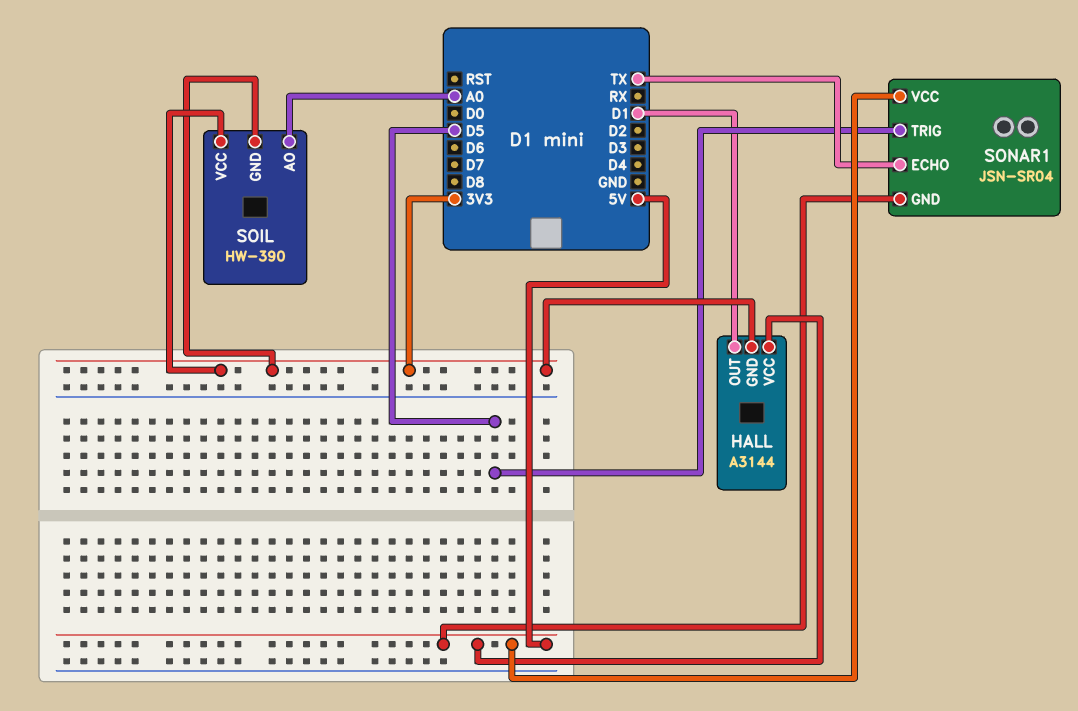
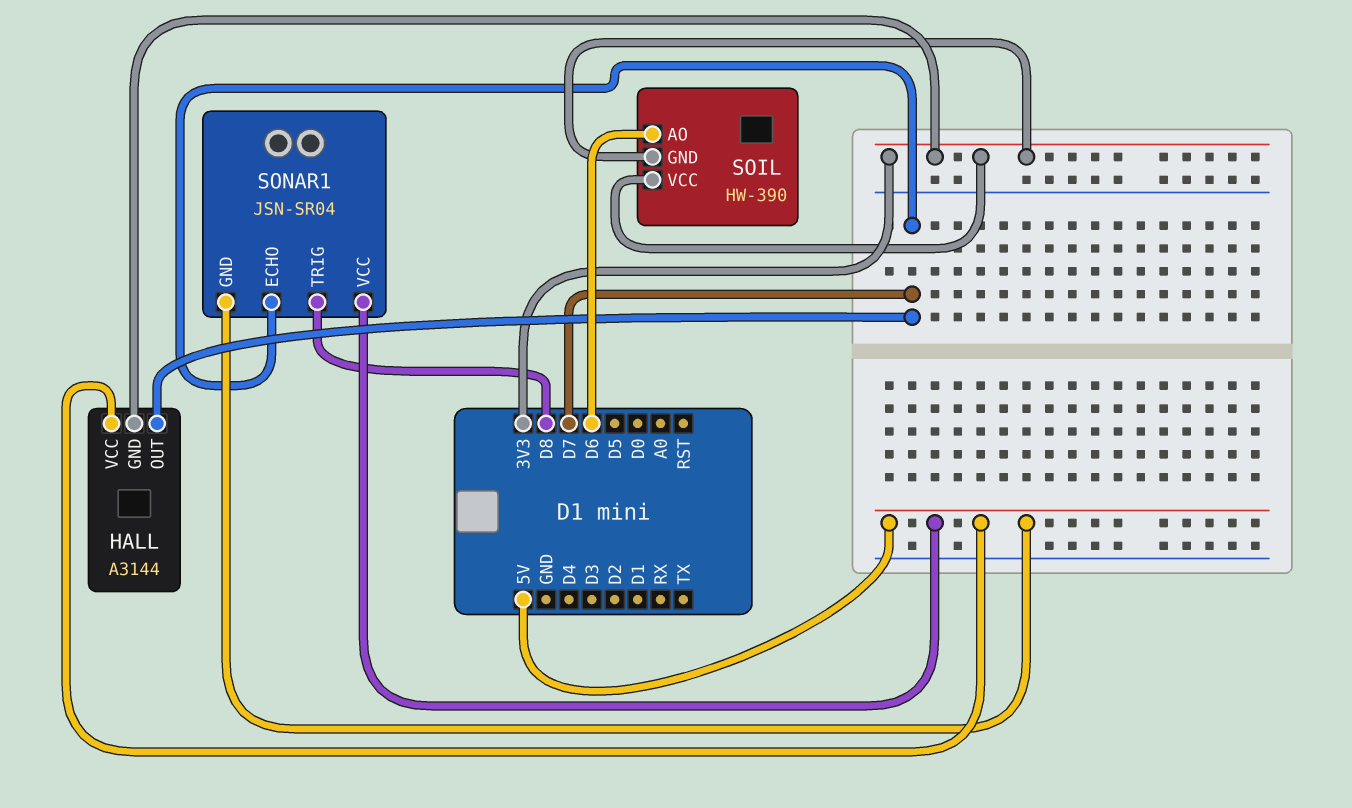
HALL pin OUT: D1 -> D7
SOIL pin AO: A0 -> D6
SONAR1 pin ECHO: TX -> D7
SONAR1 pin TRIG: D5 -> D8

